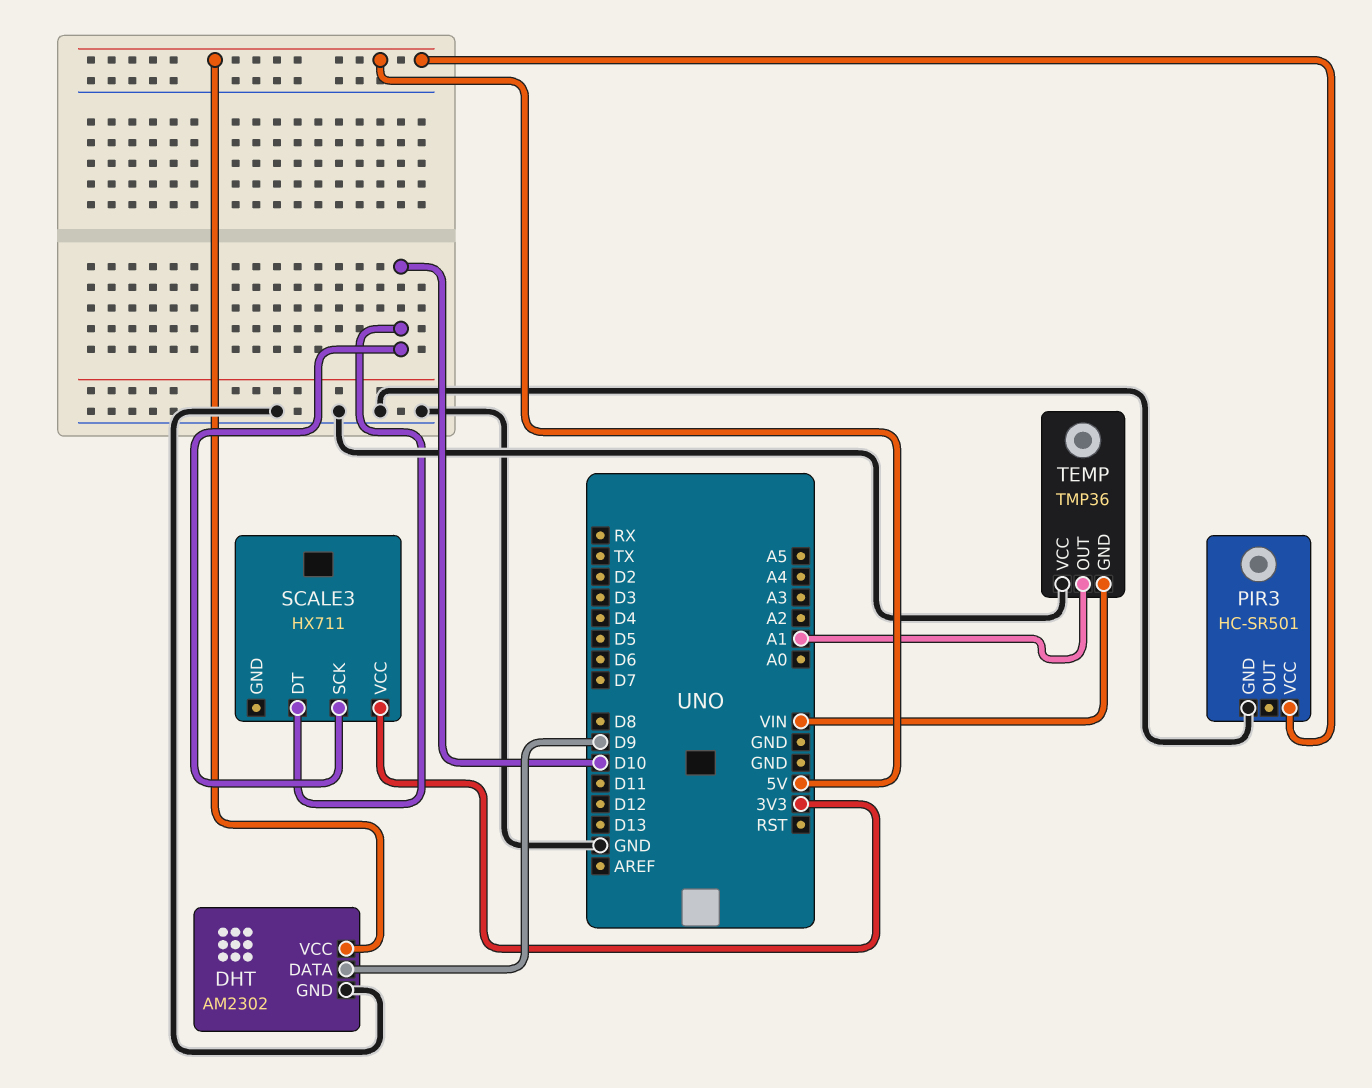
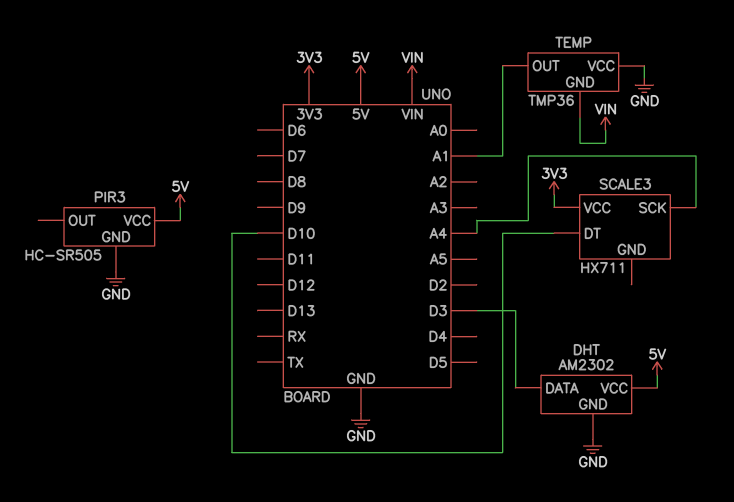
DHT pin DATA: D9 -> D3
PIR3: HC-SR501 -> HC-SR505
SCALE3 pin SCK: D10 -> A4

